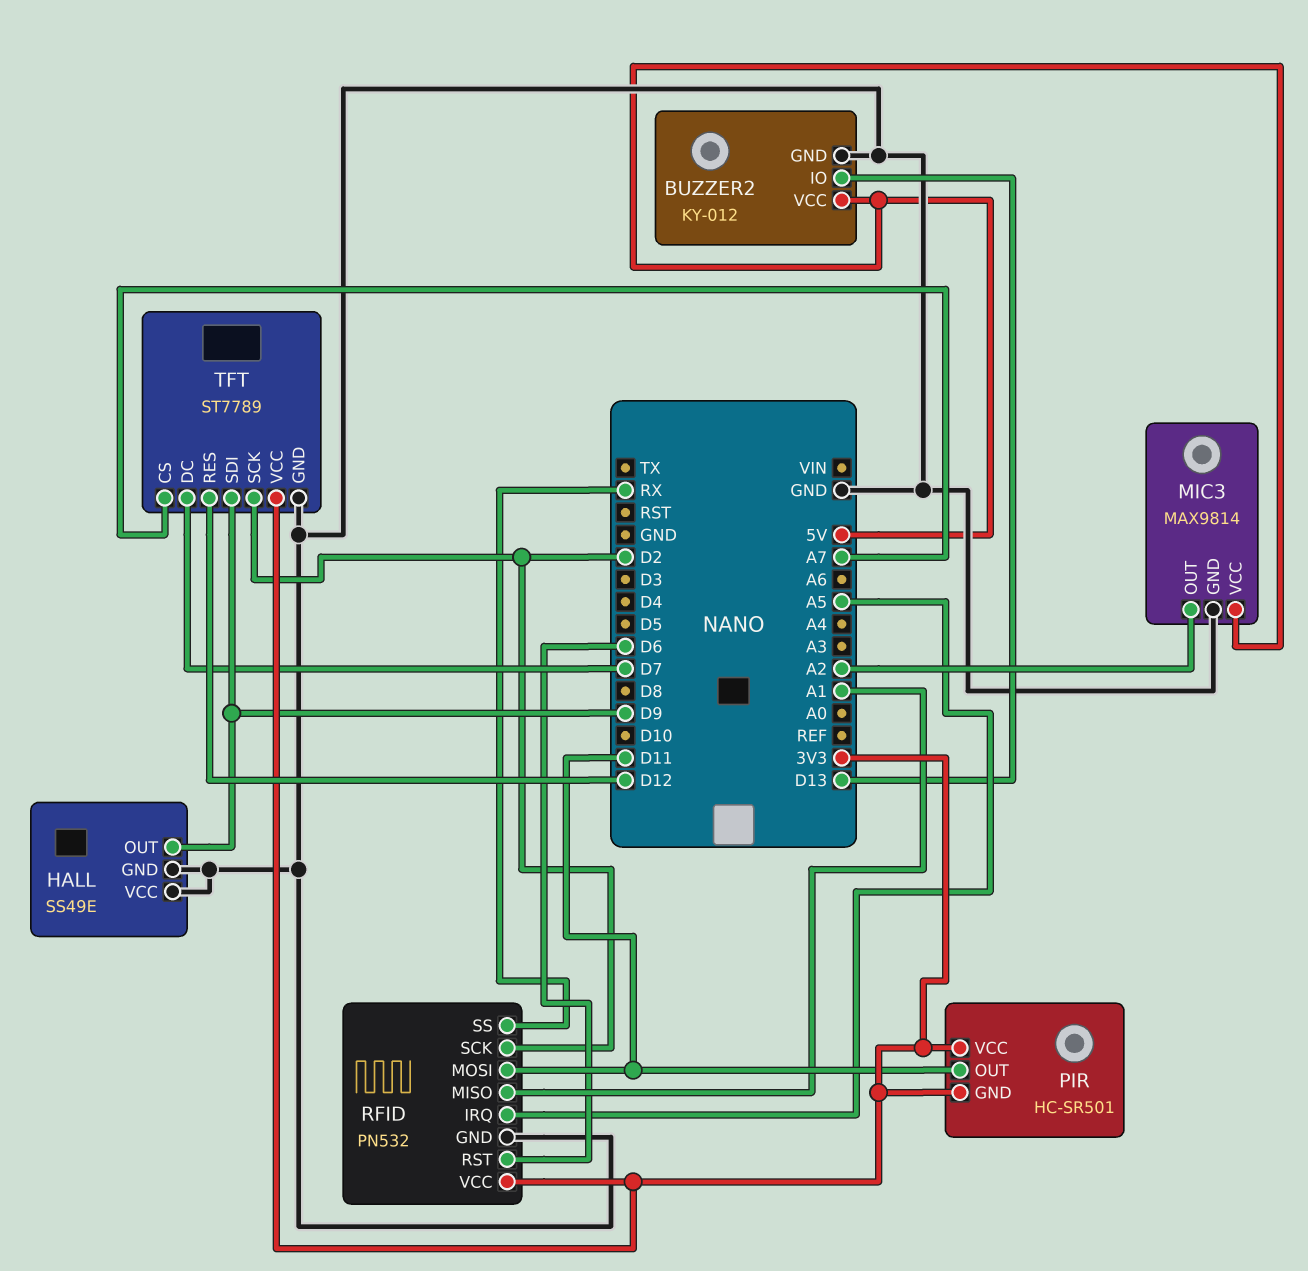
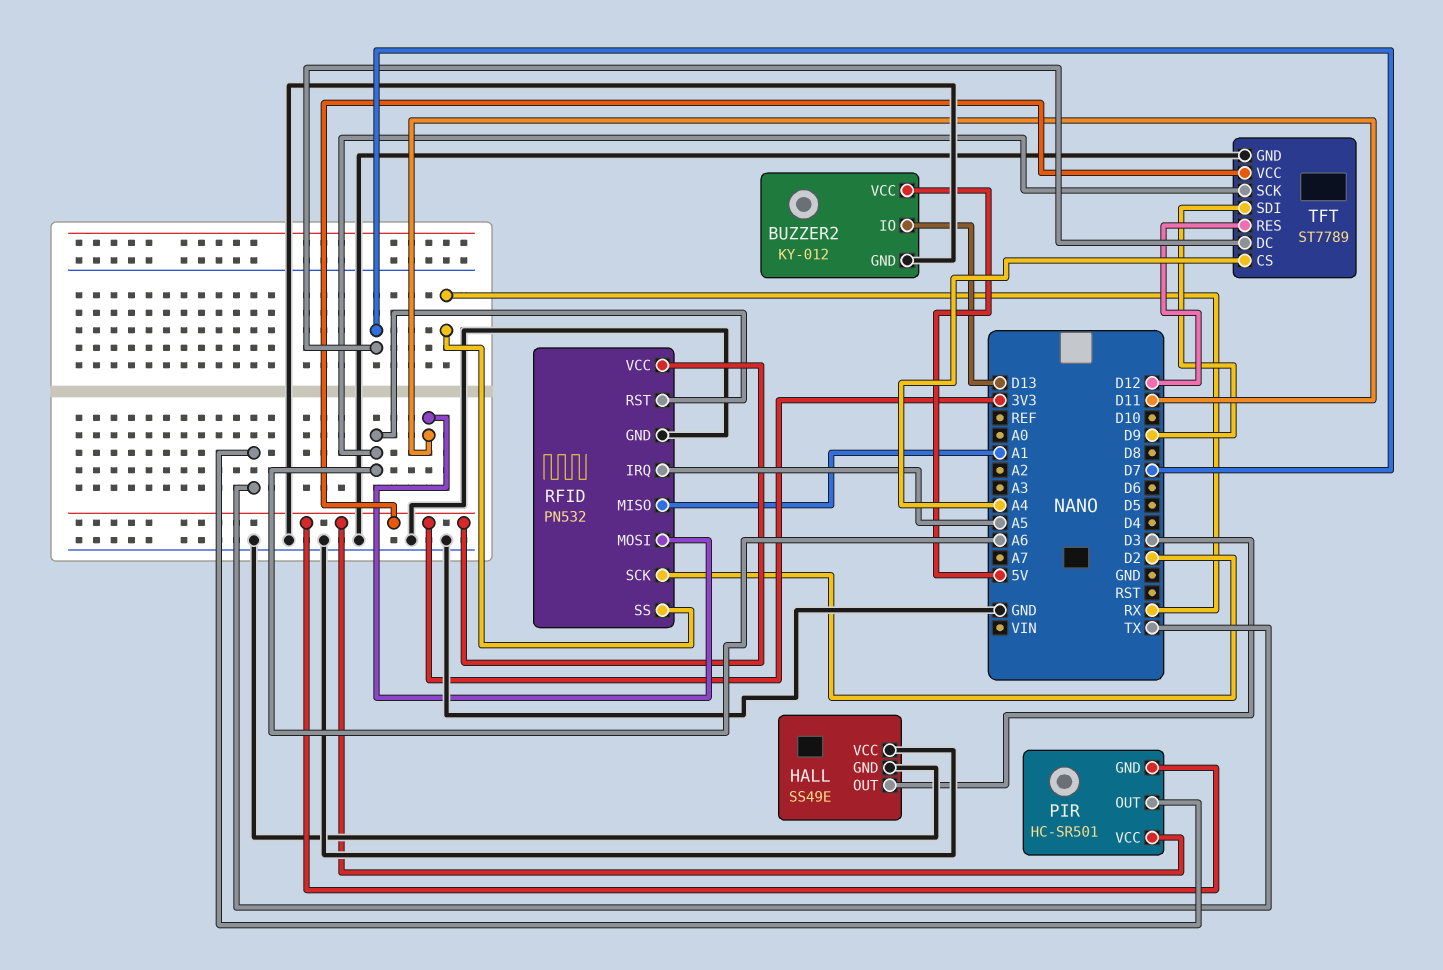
HALL pin OUT: D9 -> D3
MIC3: MAX9814 -> none
MIC3 pin GND: GND -> none
MIC3 pin OUT: A2 -> none
MIC3 pin VCC: 5V -> none
PIR pin OUT: D11 -> TX
RFID pin RST: D6 -> A6
TFT pin CS: A7 -> A4
TFT pin SCK: D2 -> A6

